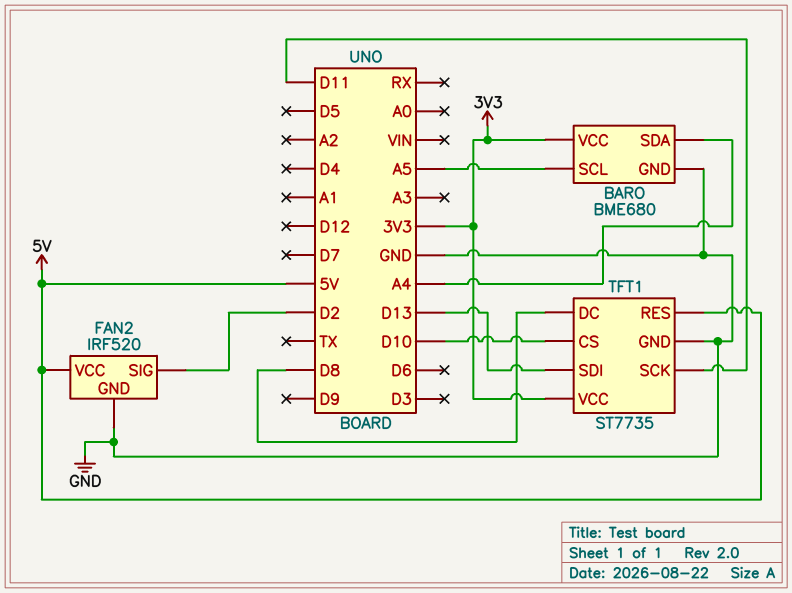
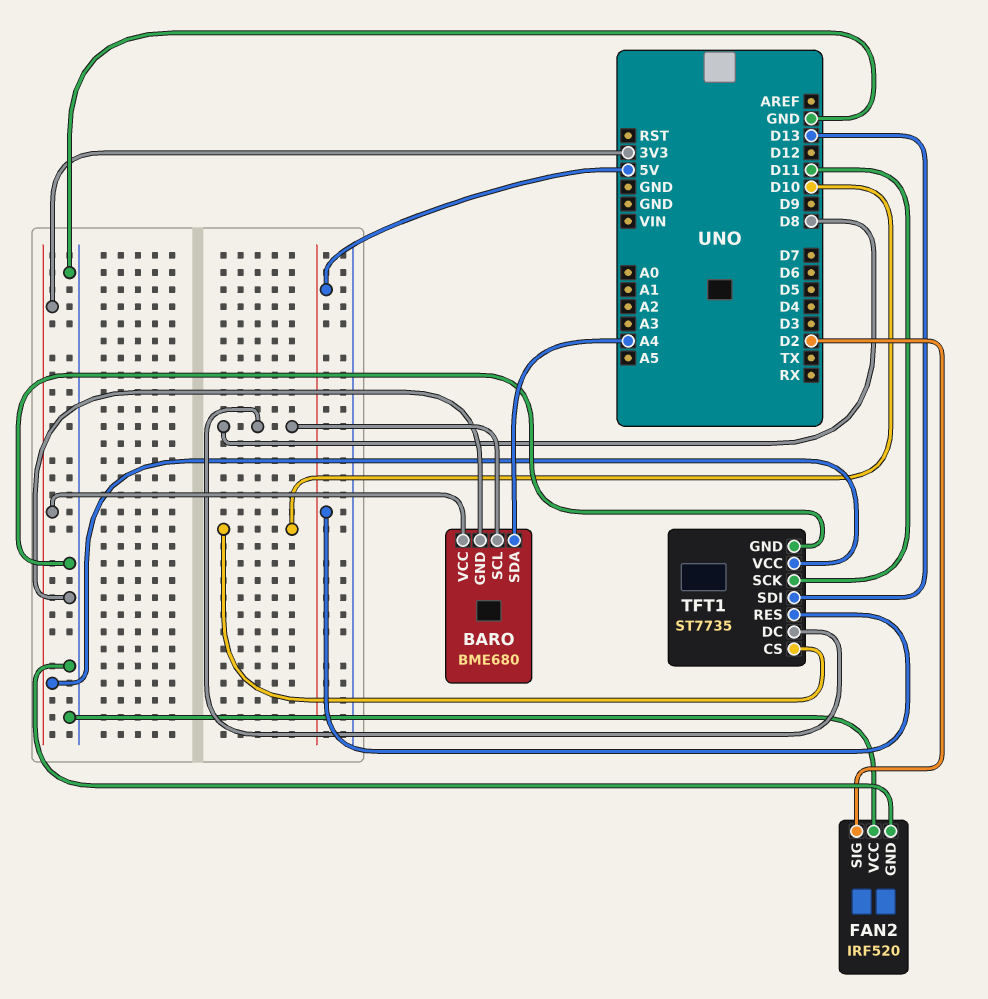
BARO pin SCL: A5 -> D8
FAN2 pin VCC: 5V -> GND

